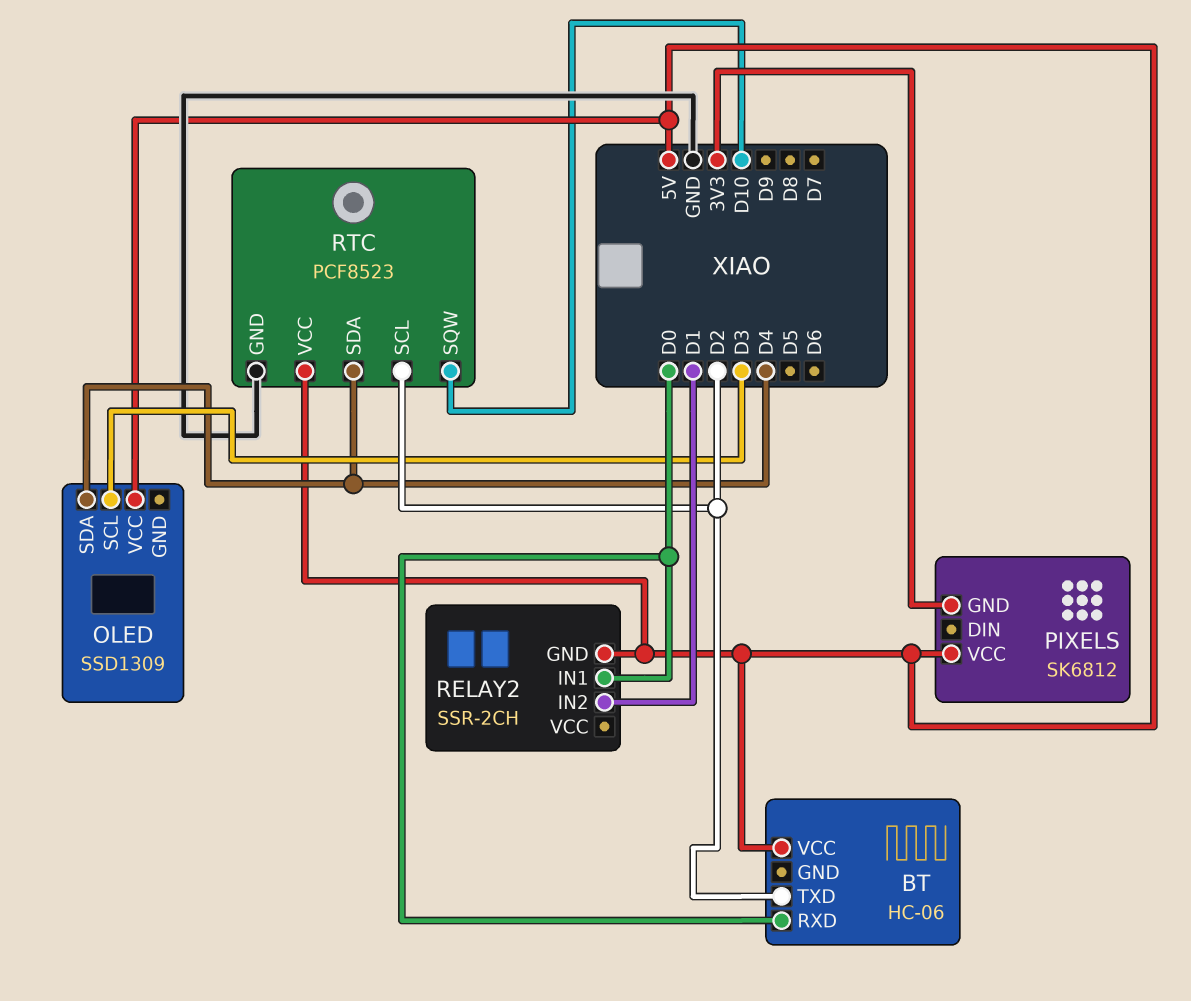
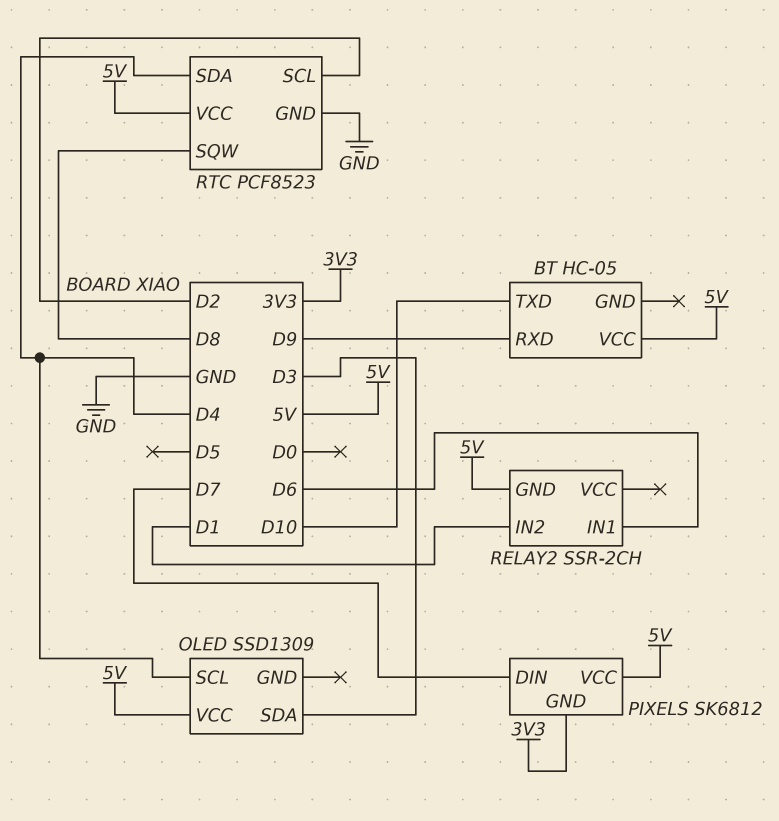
BT: HC-06 -> HC-05
BT pin RXD: D0 -> D9
BT pin TXD: D2 -> D10
OLED pin SCL: D3 -> D4
OLED pin SDA: D4 -> D3
PIXELS pin DIN: none -> D7
RELAY2 pin IN1: D0 -> D6
RTC pin SQW: D10 -> D8

